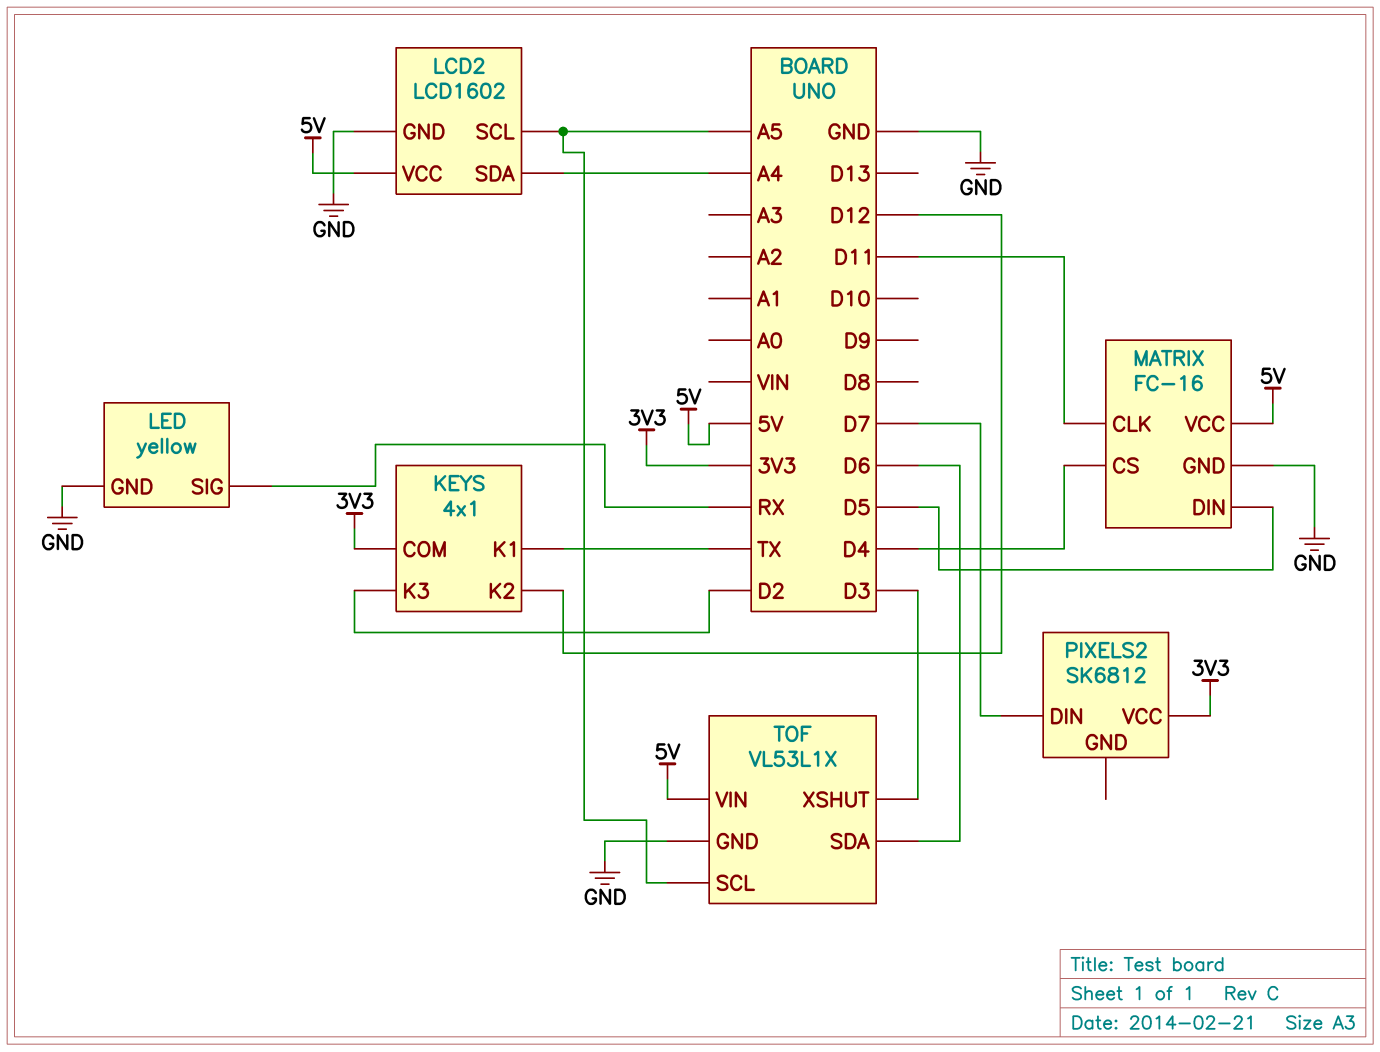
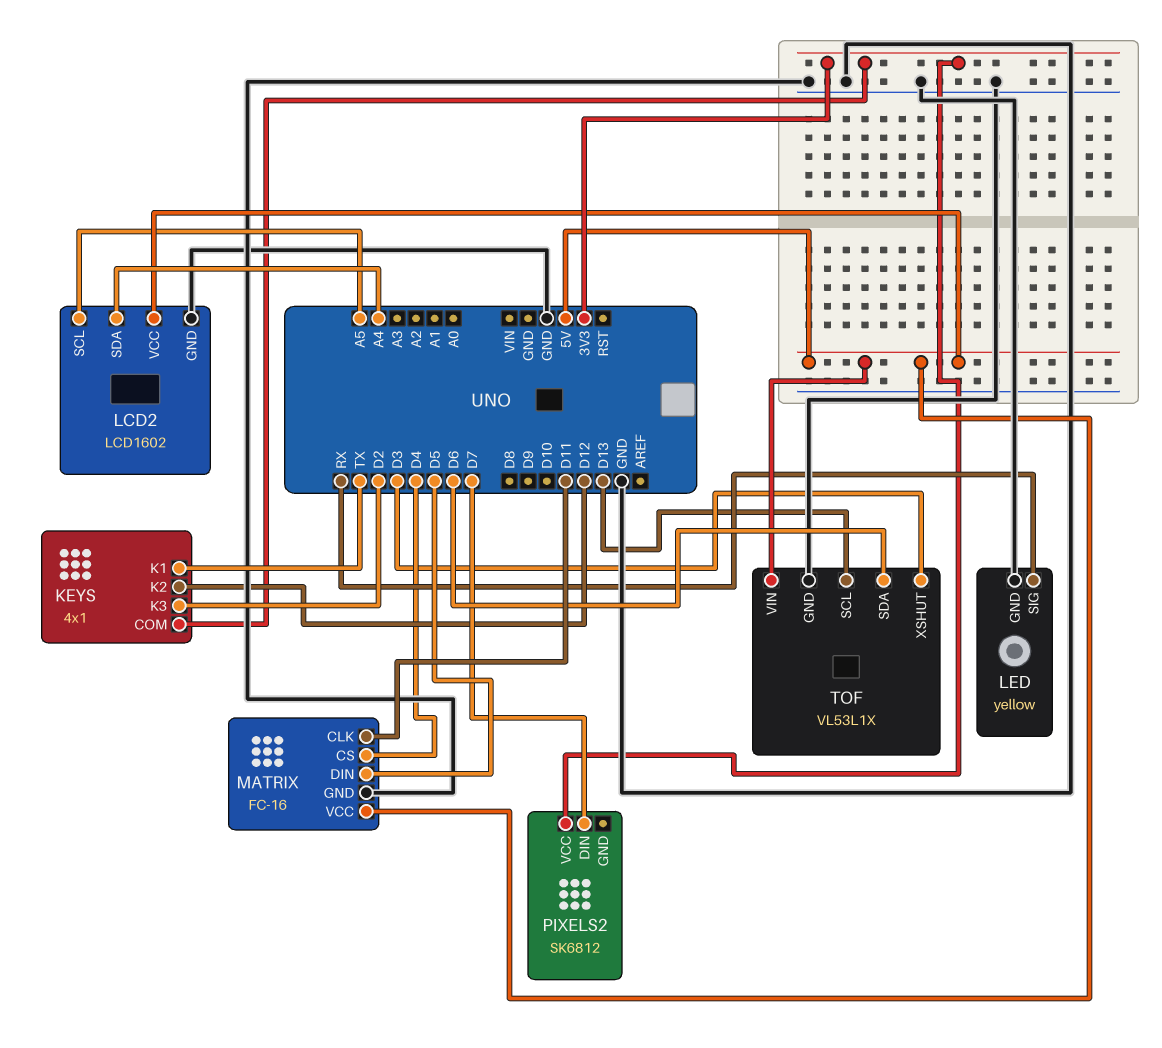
TOF pin SCL: A5 -> D13

